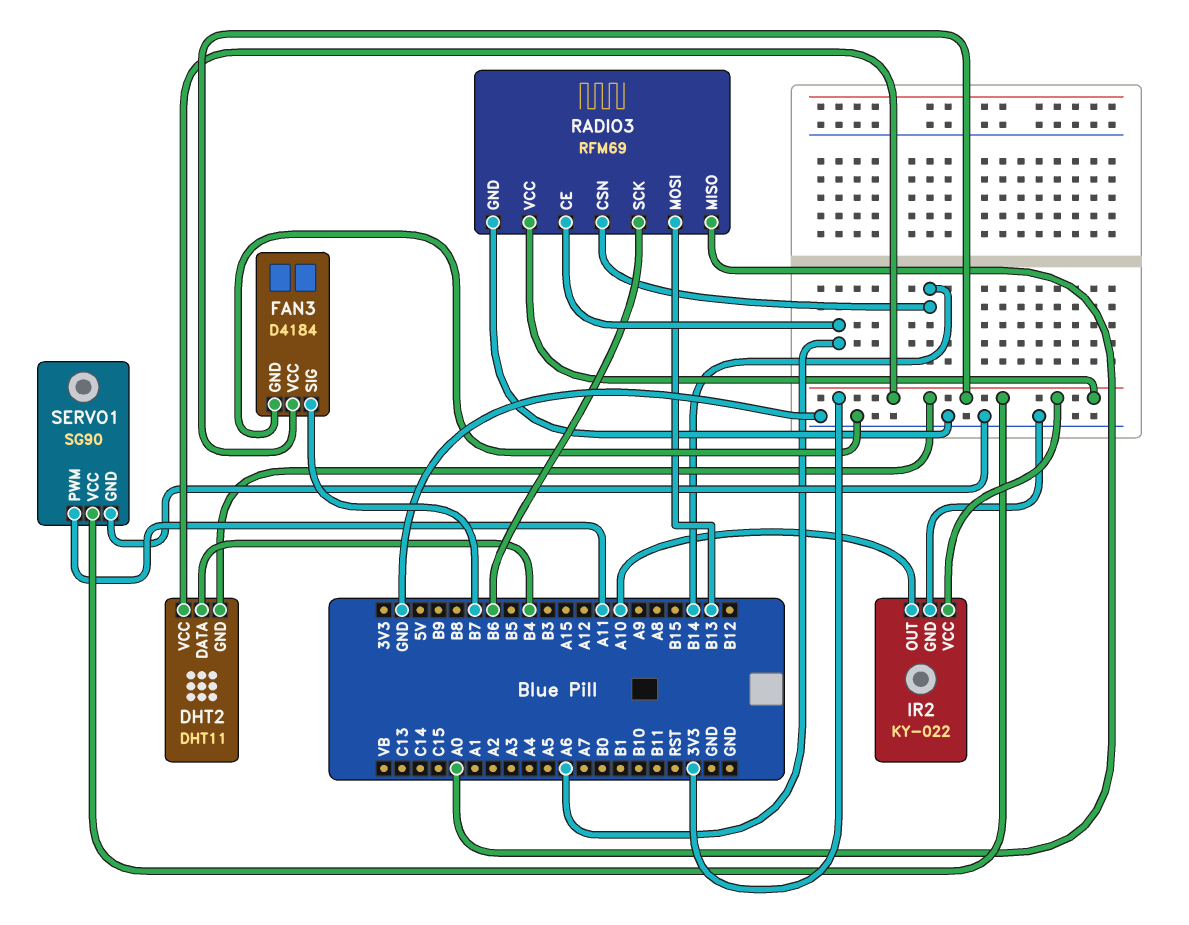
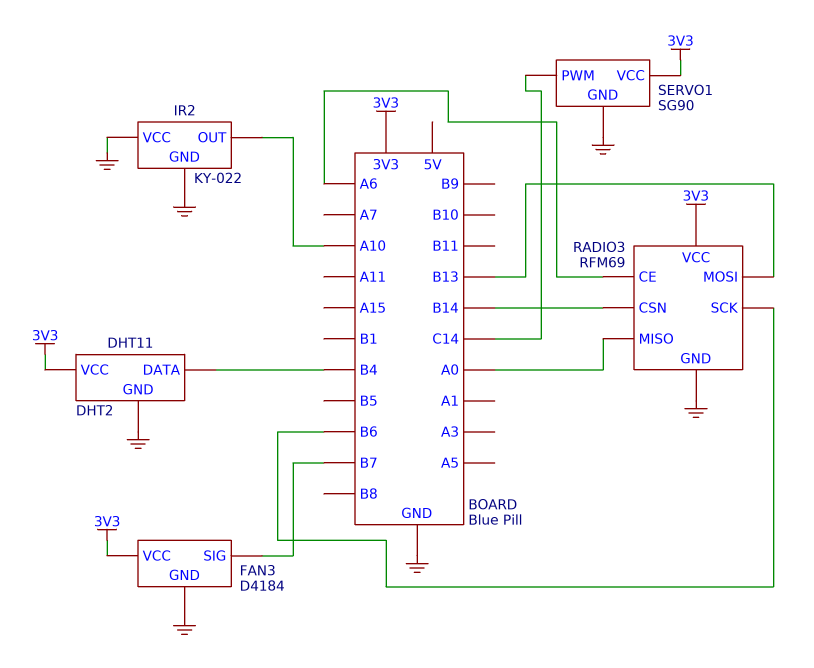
DHT2 pin GND: 3V3 -> GND
IR2 pin VCC: 3V3 -> GND
SERVO1 pin PWM: A11 -> C14

